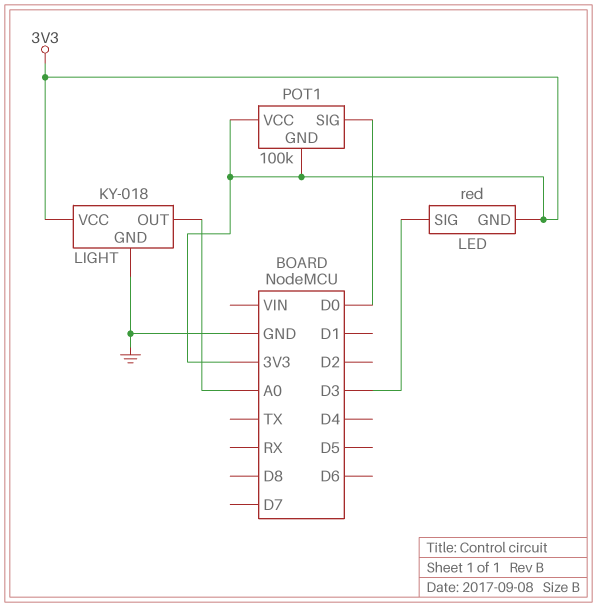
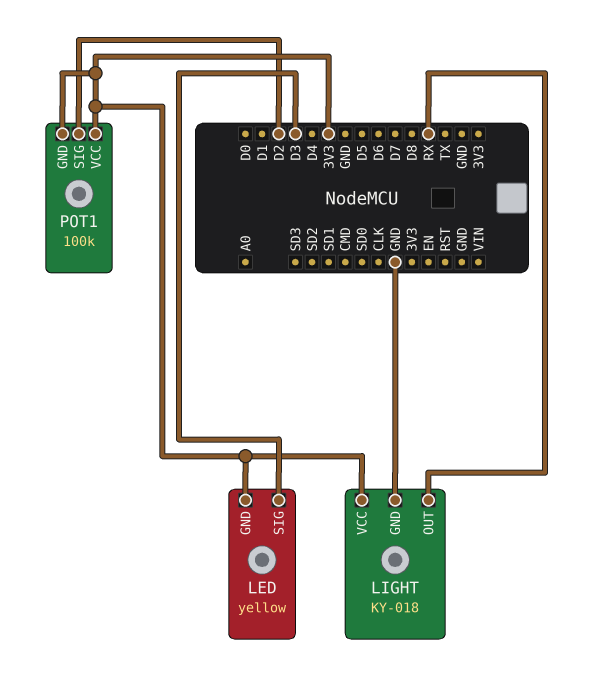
LED: red -> yellow
LIGHT pin OUT: A0 -> RX
POT1 pin SIG: D0 -> D2

